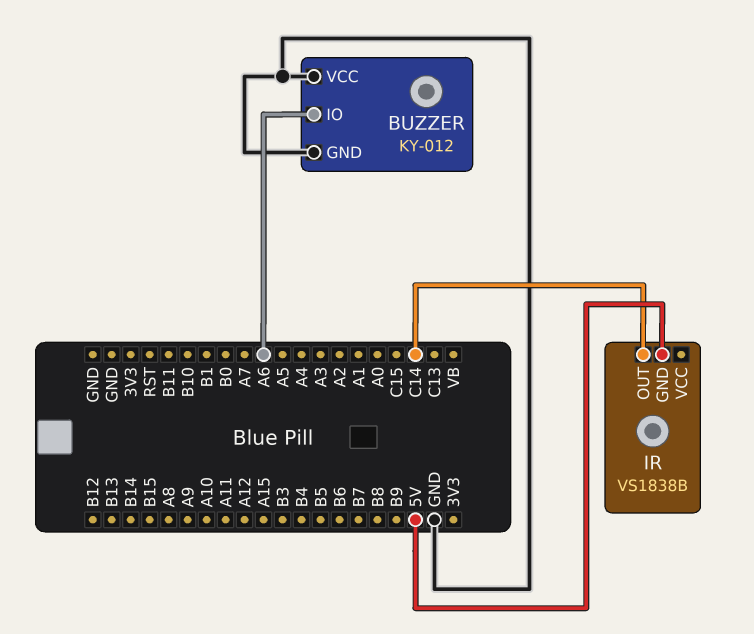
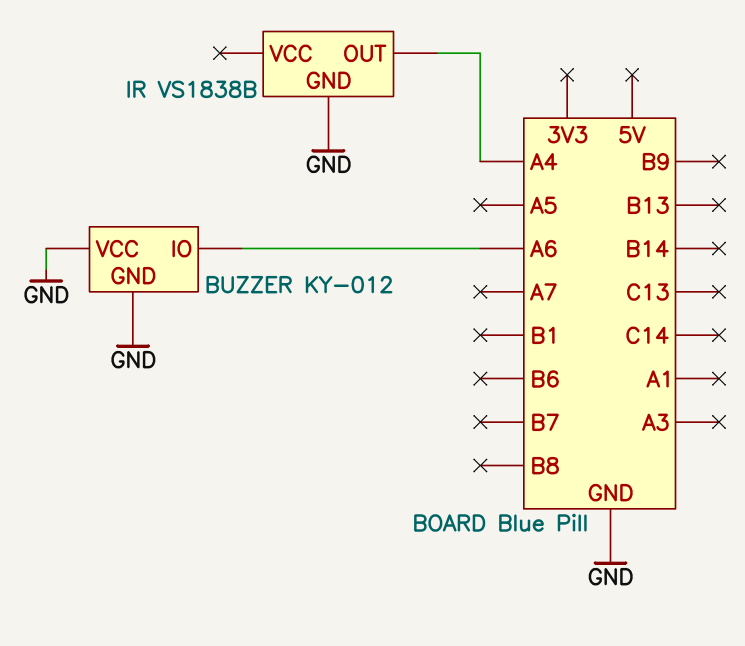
IR pin GND: 5V -> GND
IR pin OUT: C14 -> A4

